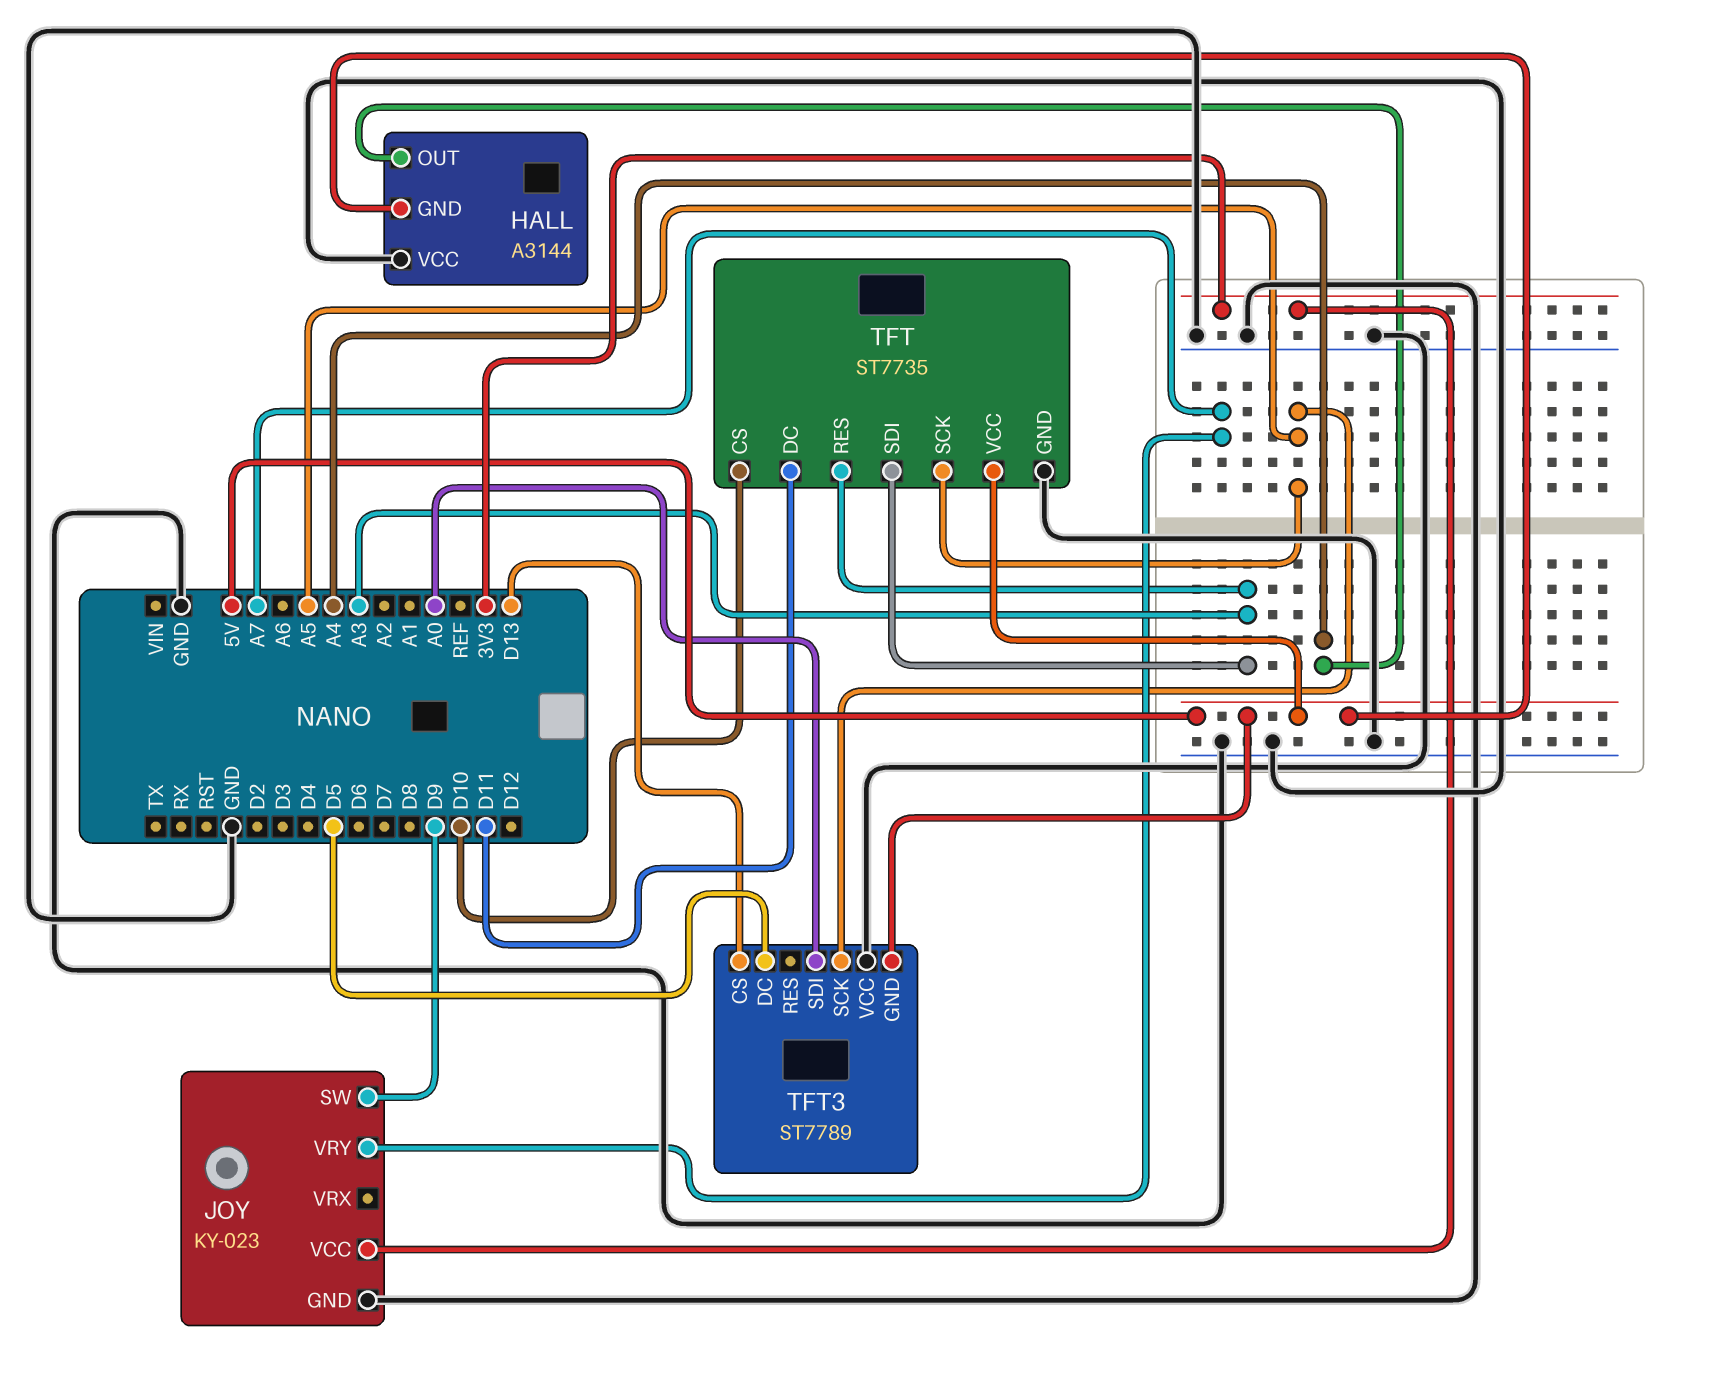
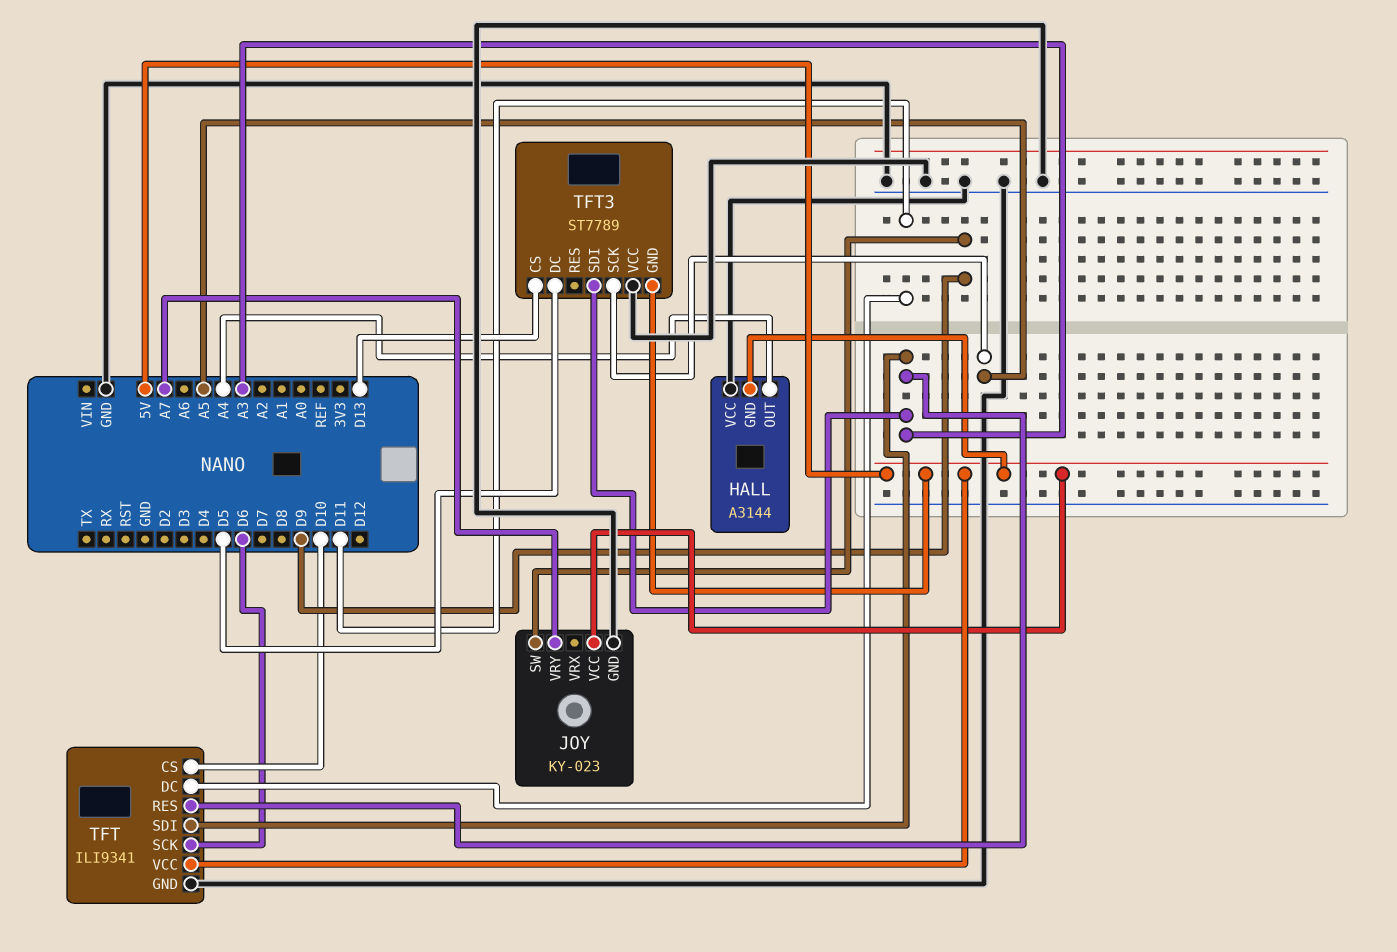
JOY pin VCC: 3V3 -> 5V
TFT: ST7735 -> ILI9341
TFT pin SCK: A5 -> D6
TFT3 pin SDI: A0 -> A3

